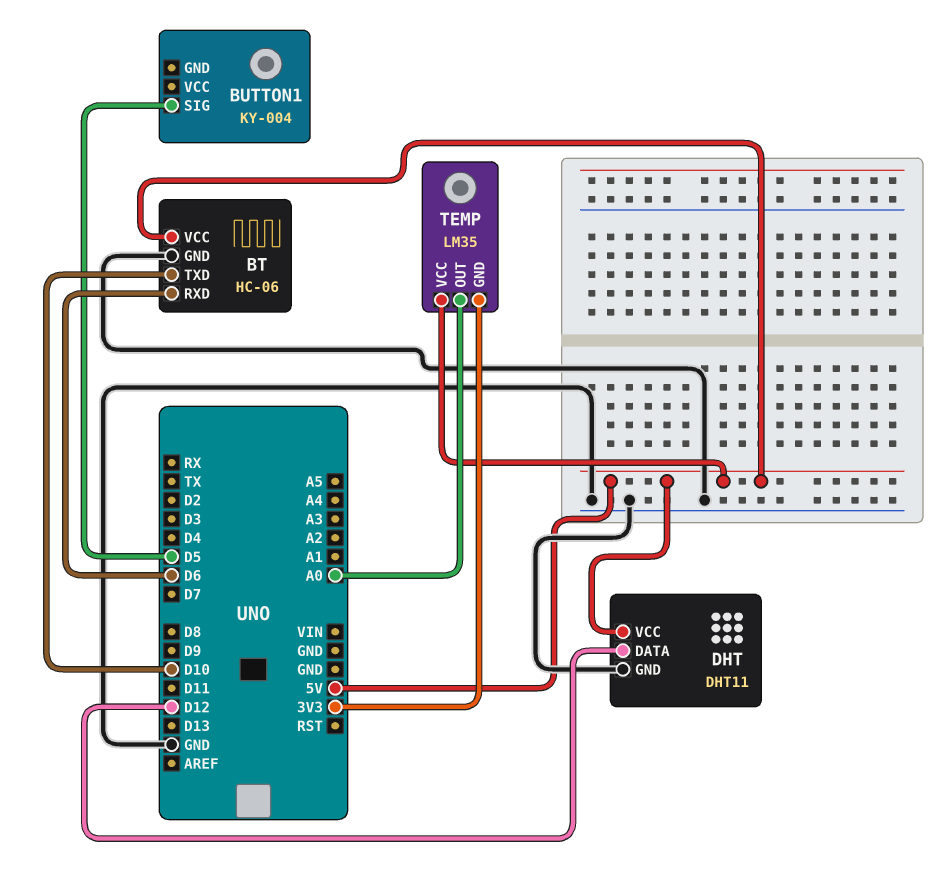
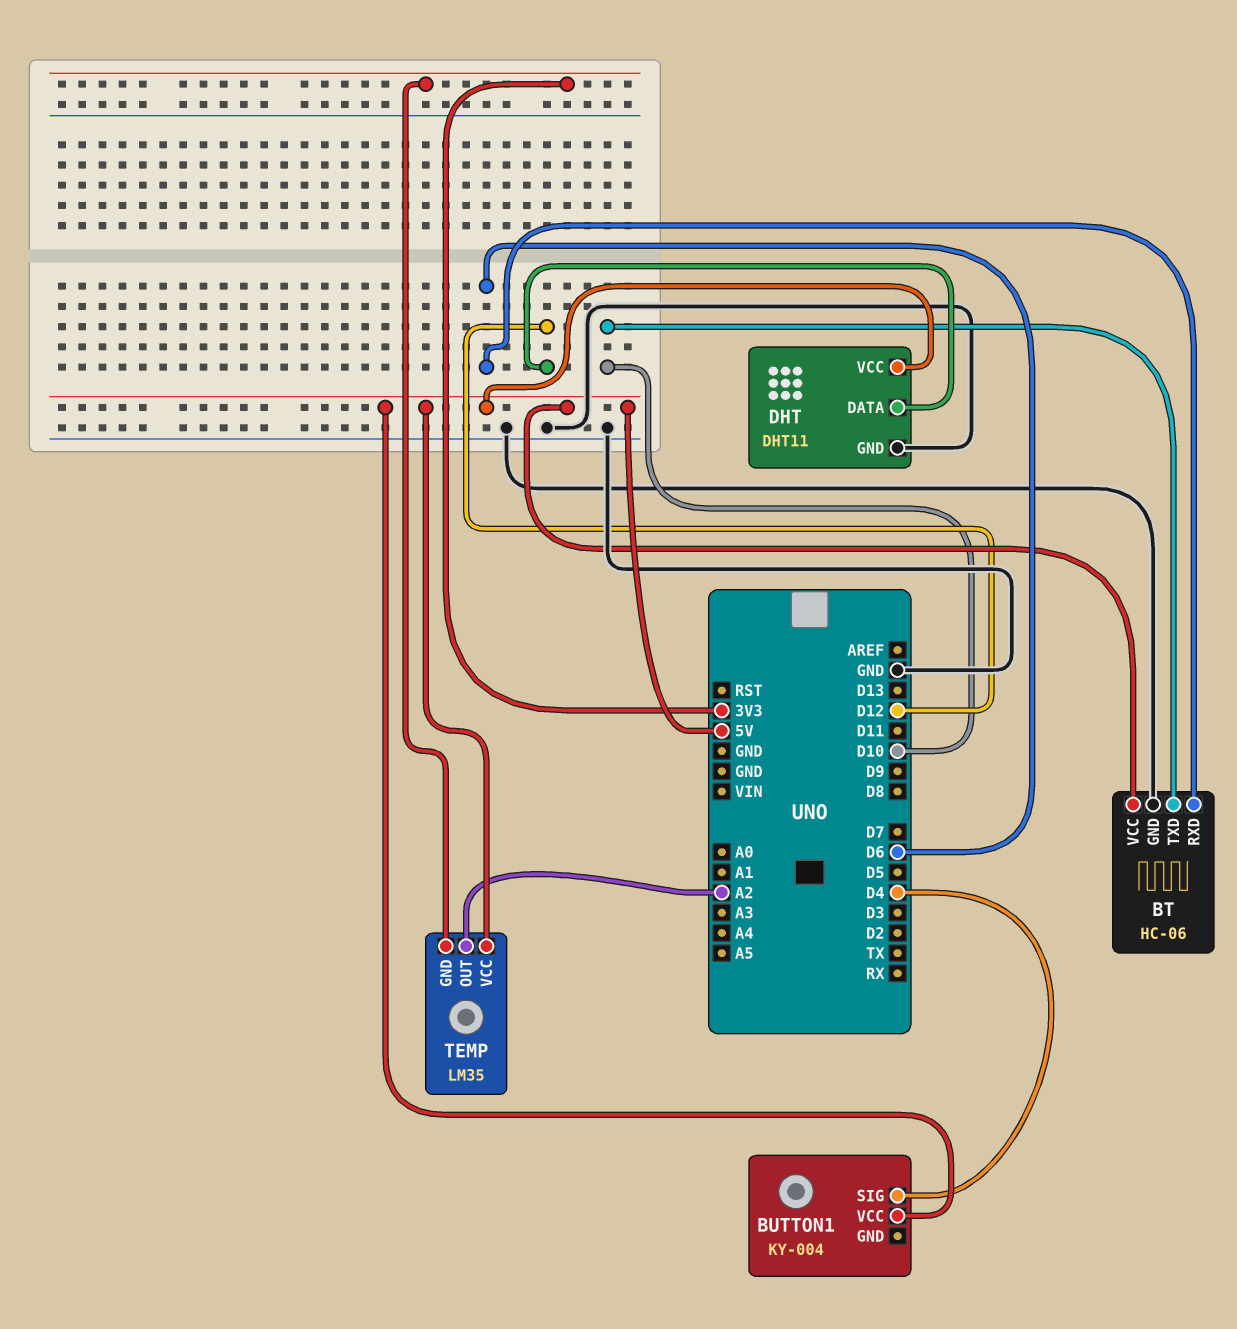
BUTTON1 pin SIG: D5 -> D4
BUTTON1 pin VCC: none -> 5V
TEMP pin OUT: A0 -> A2

